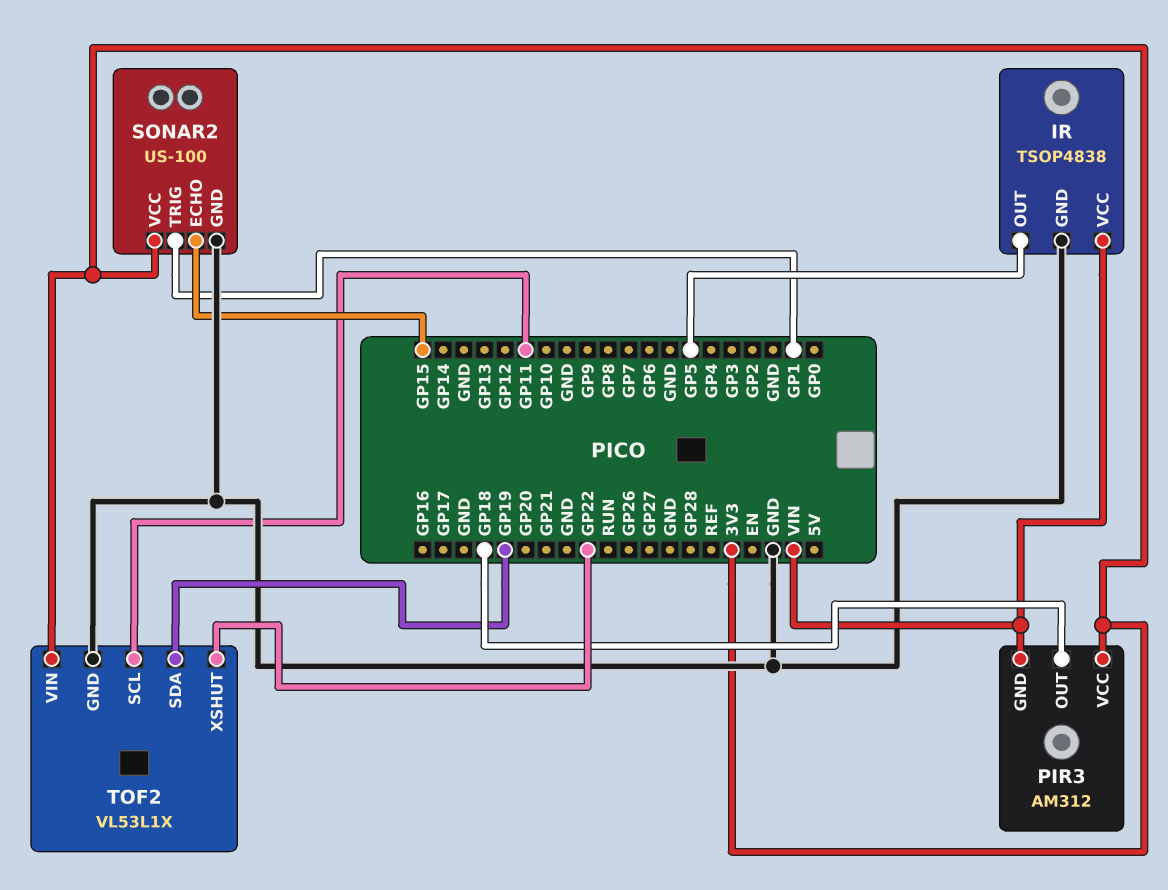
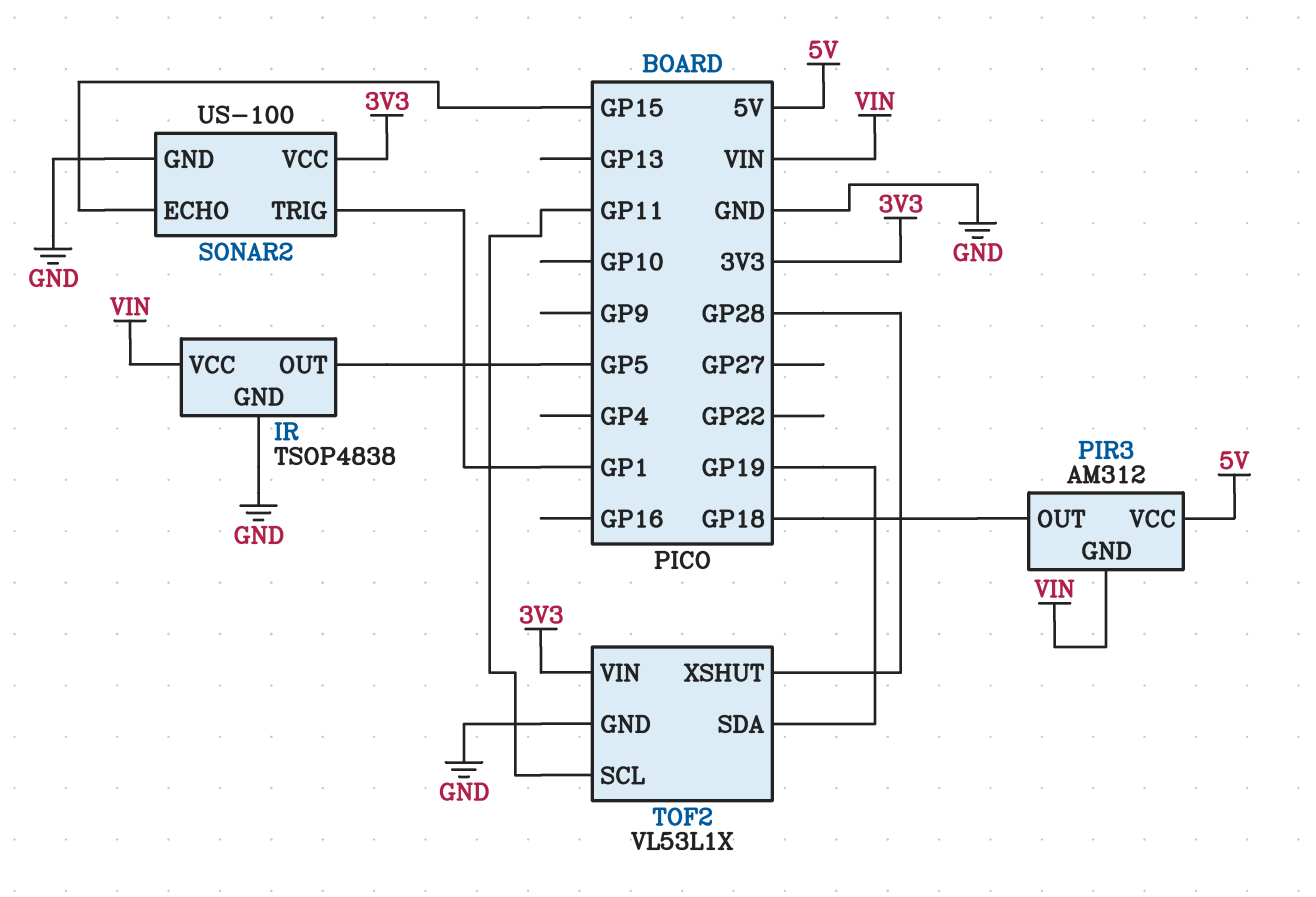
PIR3 pin VCC: 3V3 -> 5V
TOF2 pin XSHUT: GP22 -> GP28

